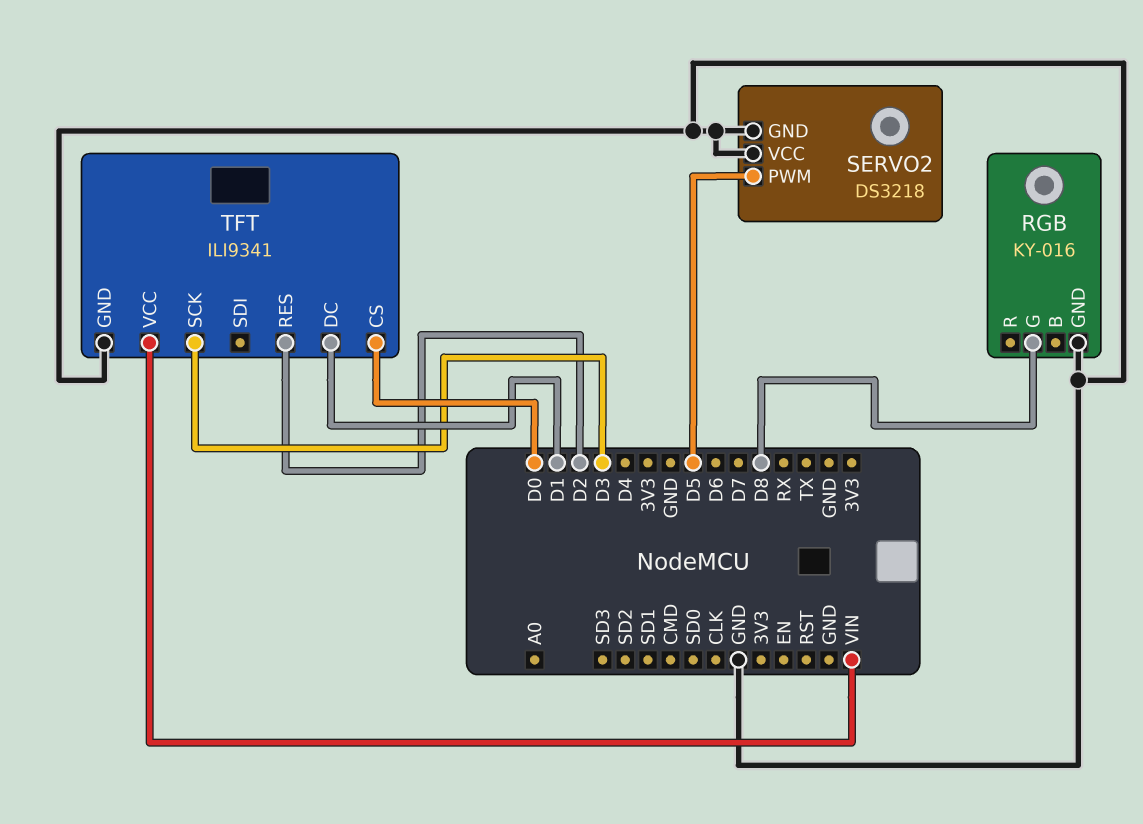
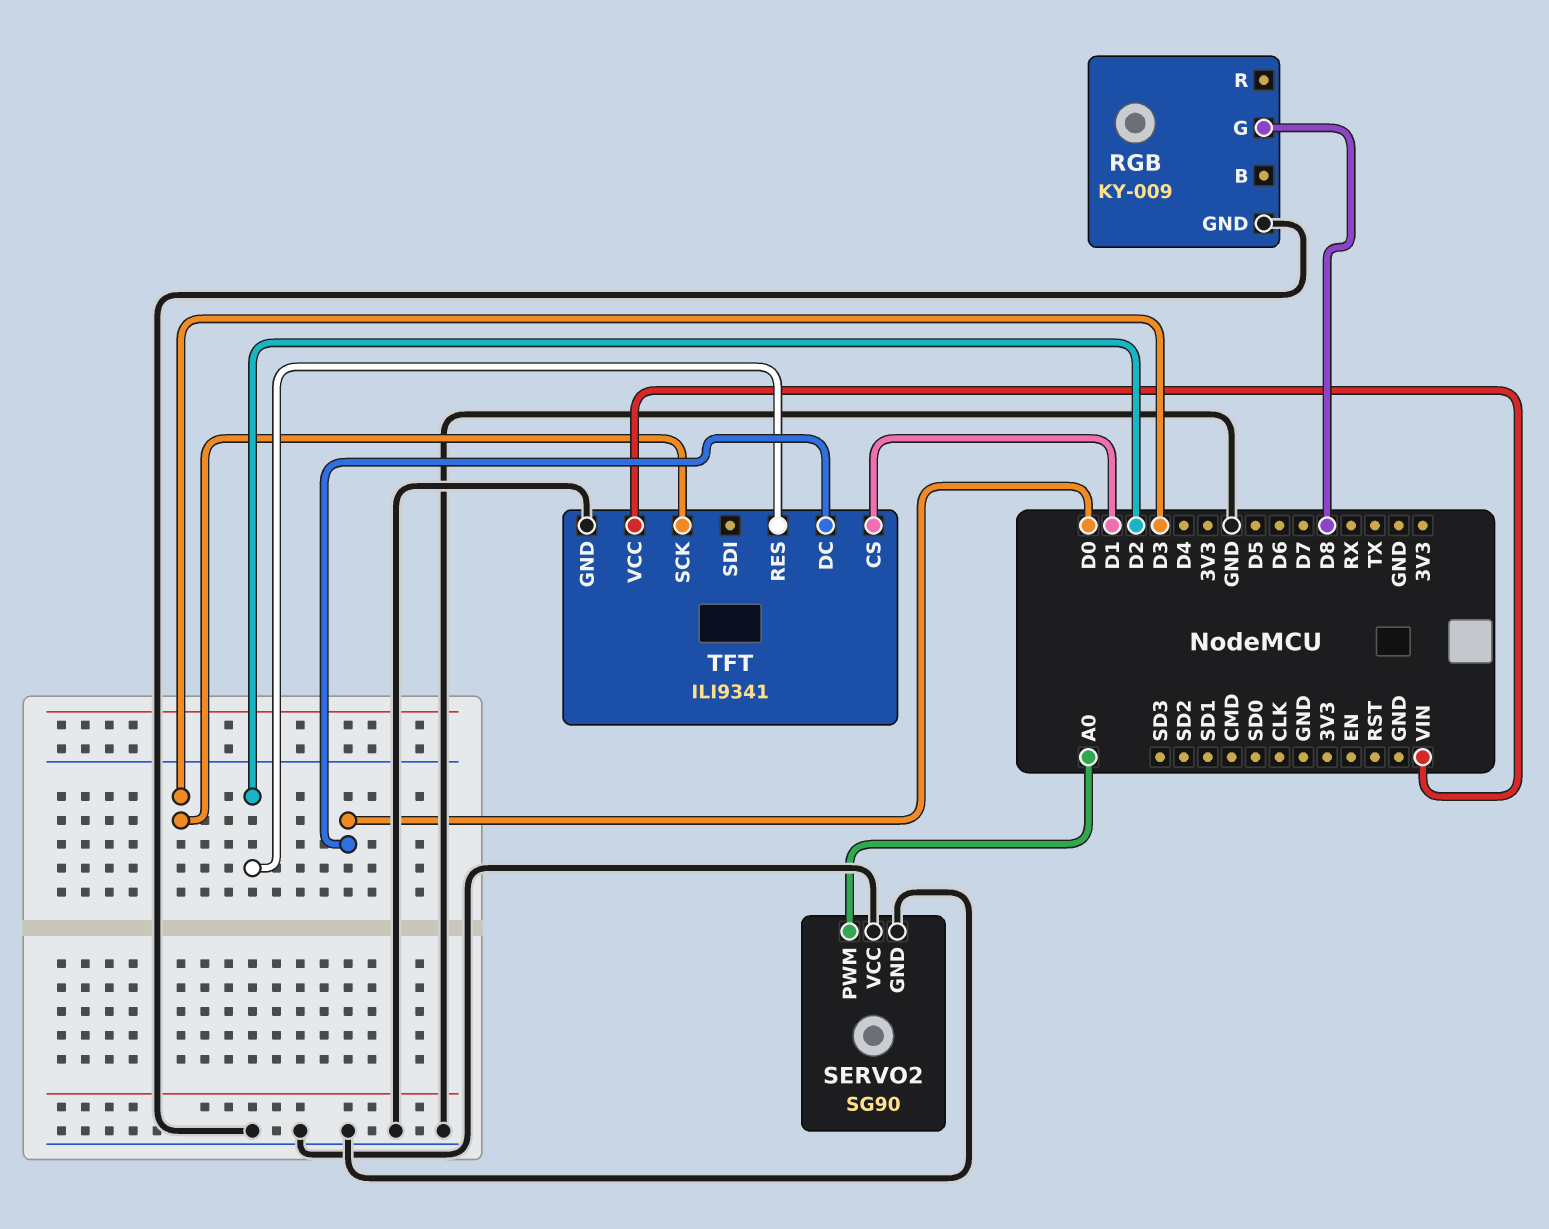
RGB: KY-016 -> KY-009
SERVO2: DS3218 -> SG90
SERVO2 pin PWM: D5 -> A0
TFT pin CS: D0 -> D1
TFT pin DC: D1 -> D0

